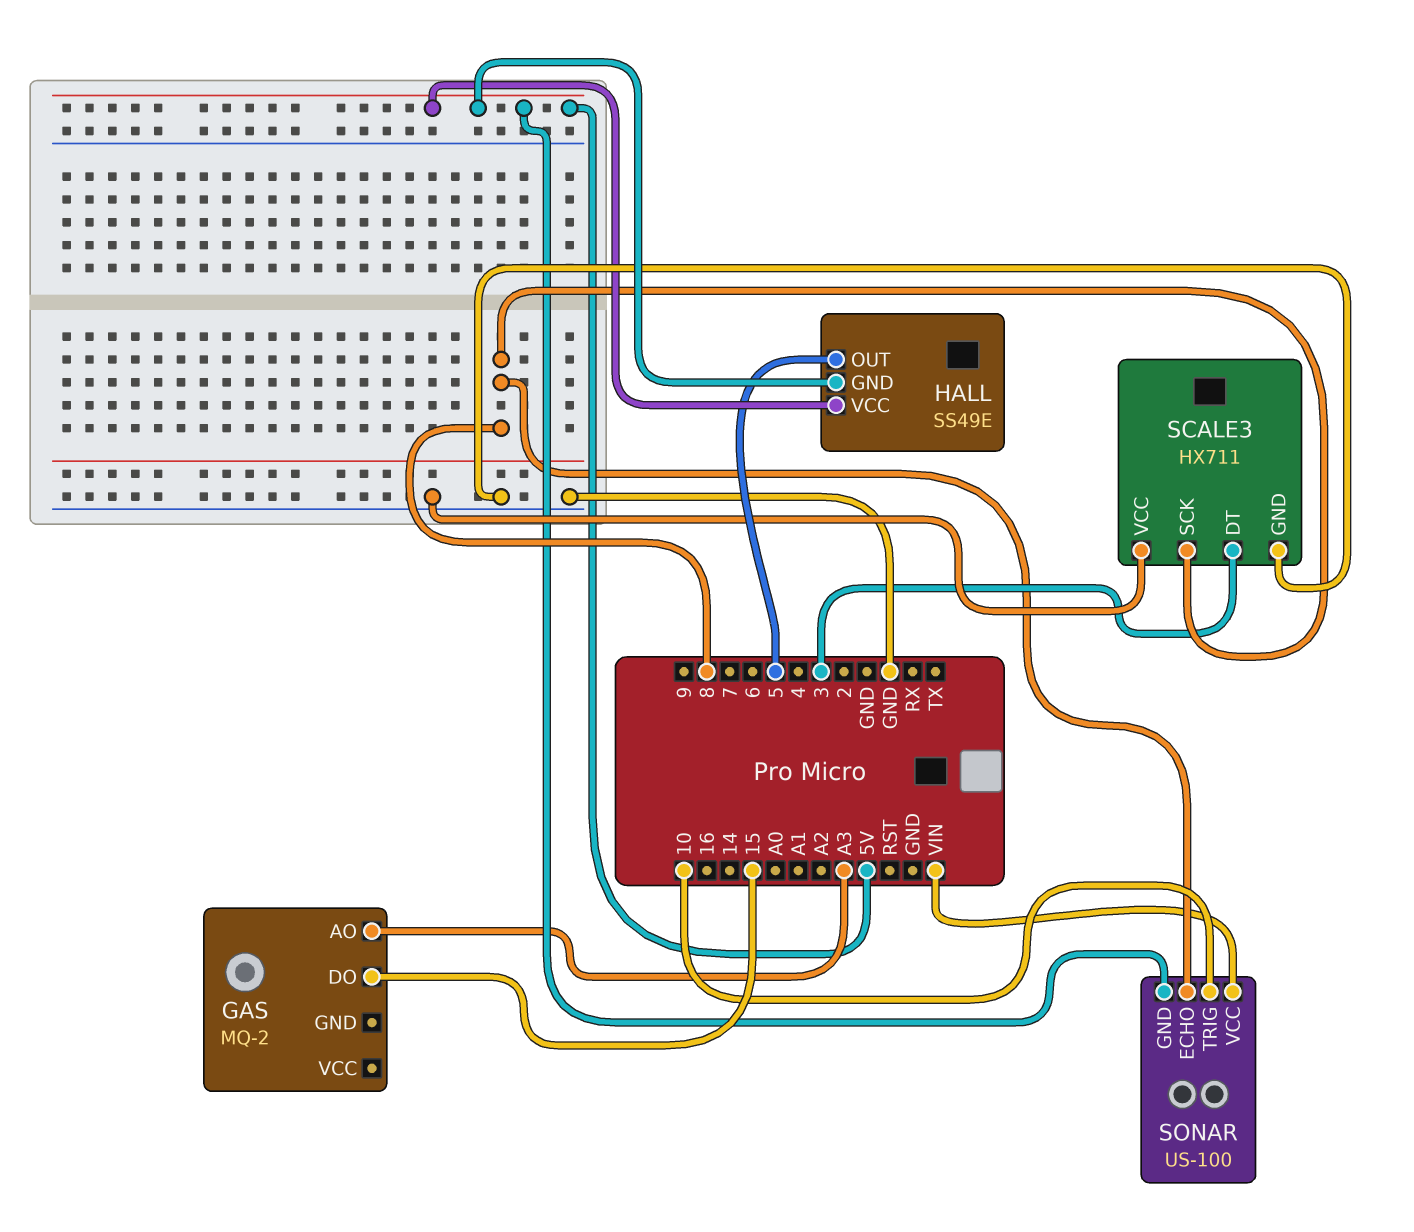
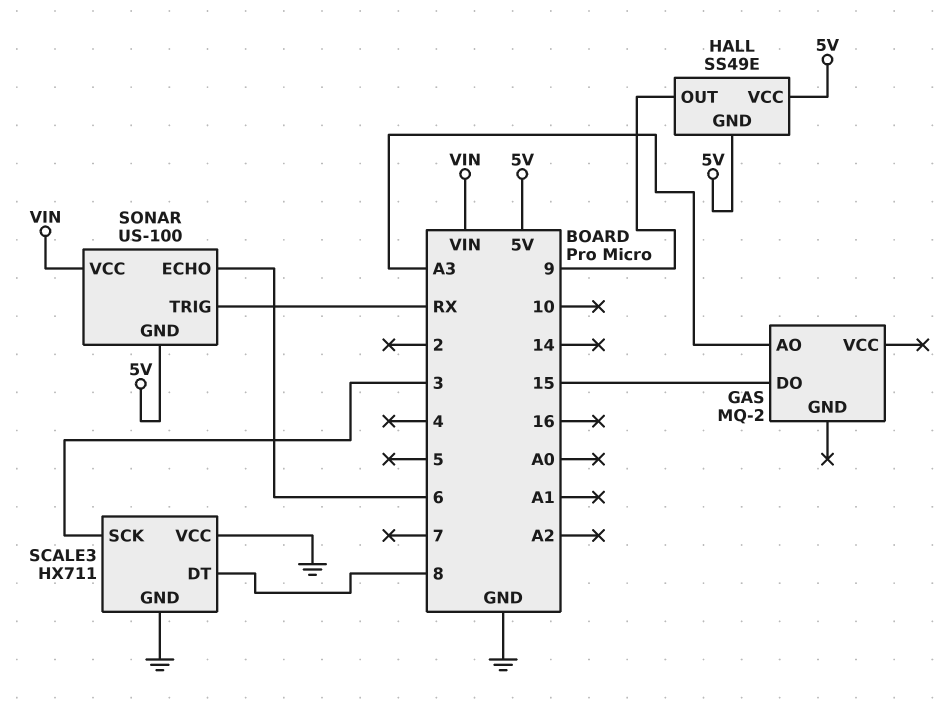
HALL pin OUT: 5 -> 9
SCALE3 pin DT: 3 -> 8
SCALE3 pin SCK: 8 -> 3
SONAR pin ECHO: 8 -> 6
SONAR pin TRIG: 10 -> RX

